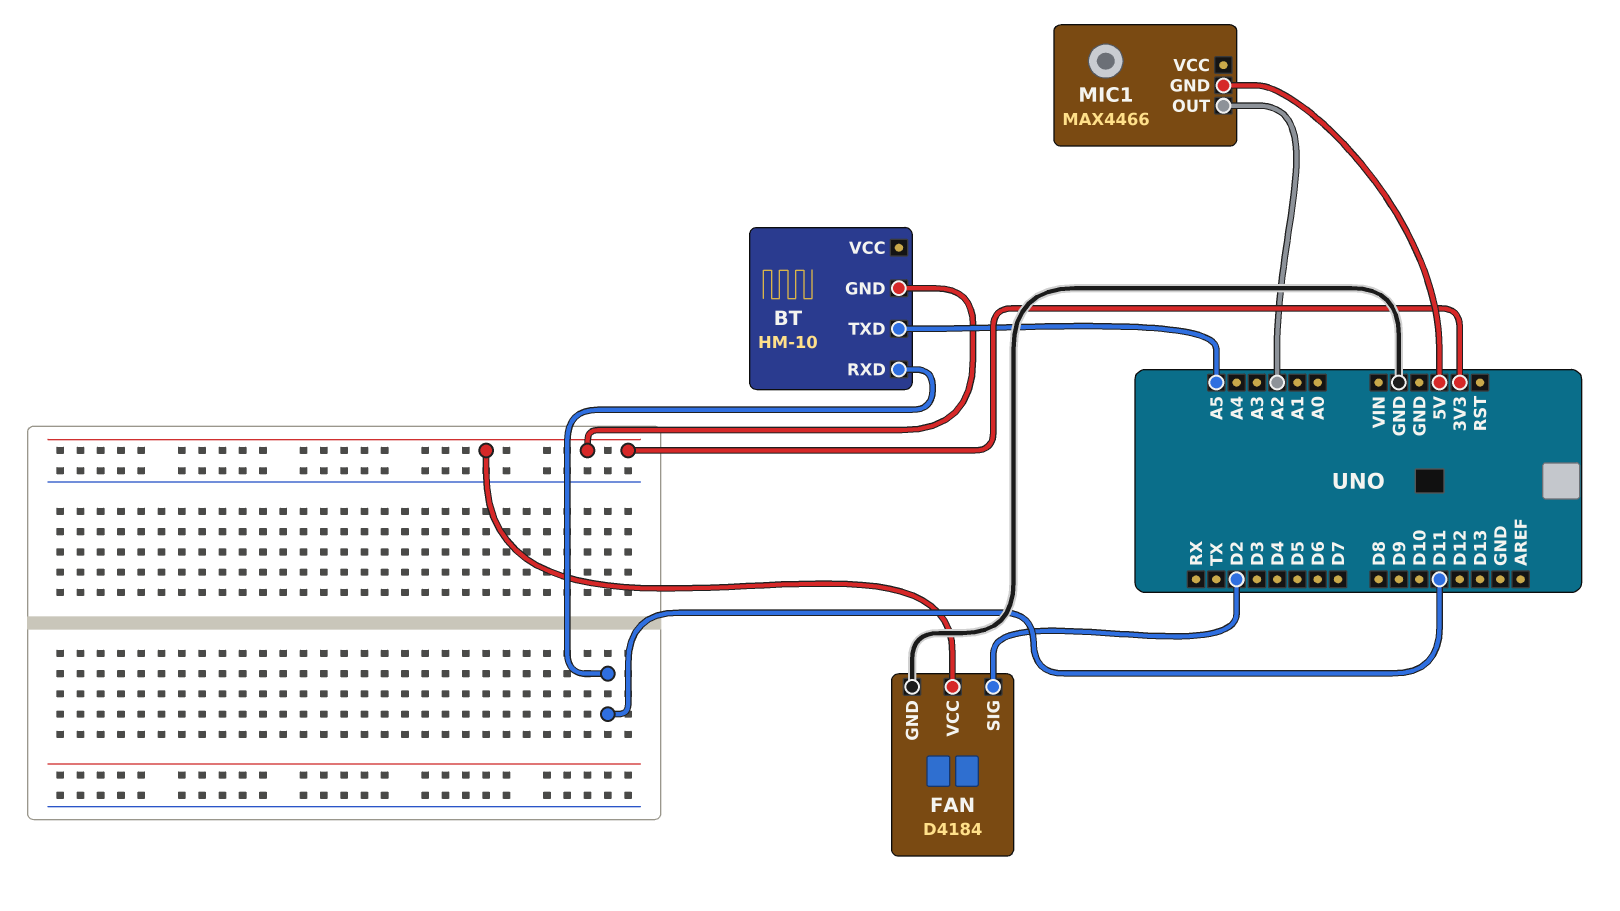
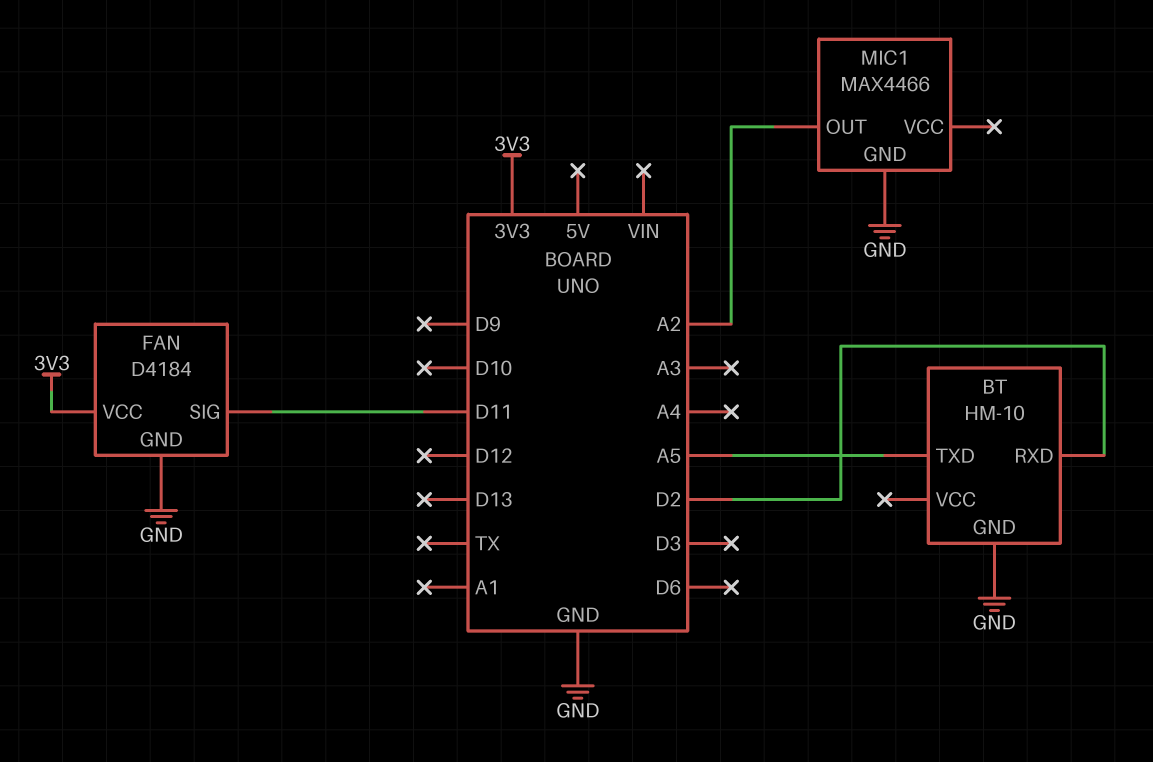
BT pin GND: 3V3 -> GND
BT pin RXD: D11 -> D2
FAN pin SIG: D2 -> D11
MIC1 pin GND: 5V -> GND

